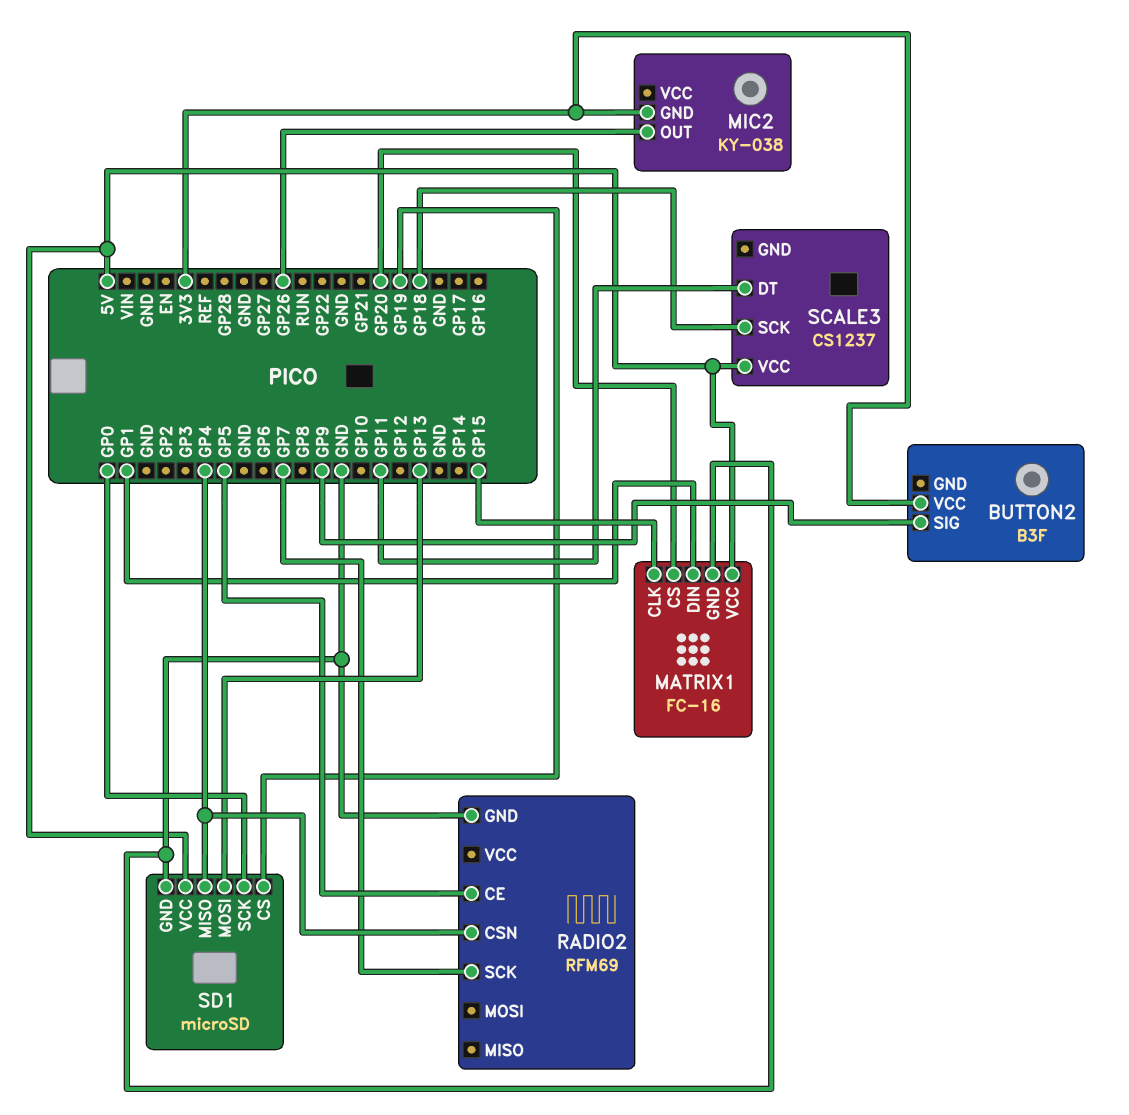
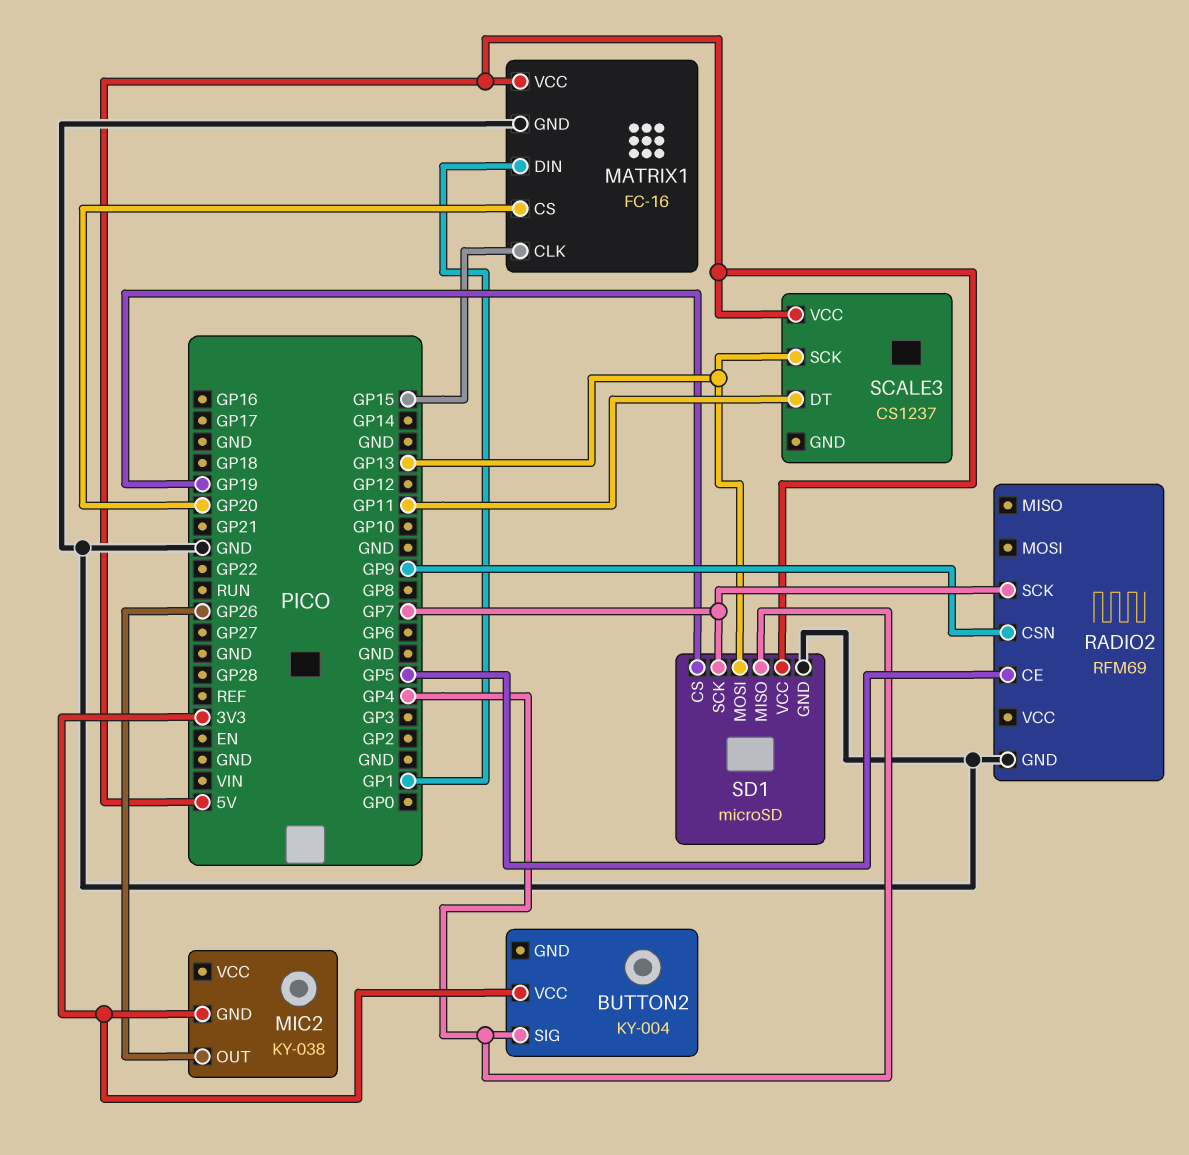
BUTTON2: B3F -> KY-004
BUTTON2 pin SIG: GP9 -> GP4
RADIO2 pin CSN: GP4 -> GP9
SCALE3 pin SCK: GP18 -> GP13
SD1 pin SCK: GP0 -> GP7

